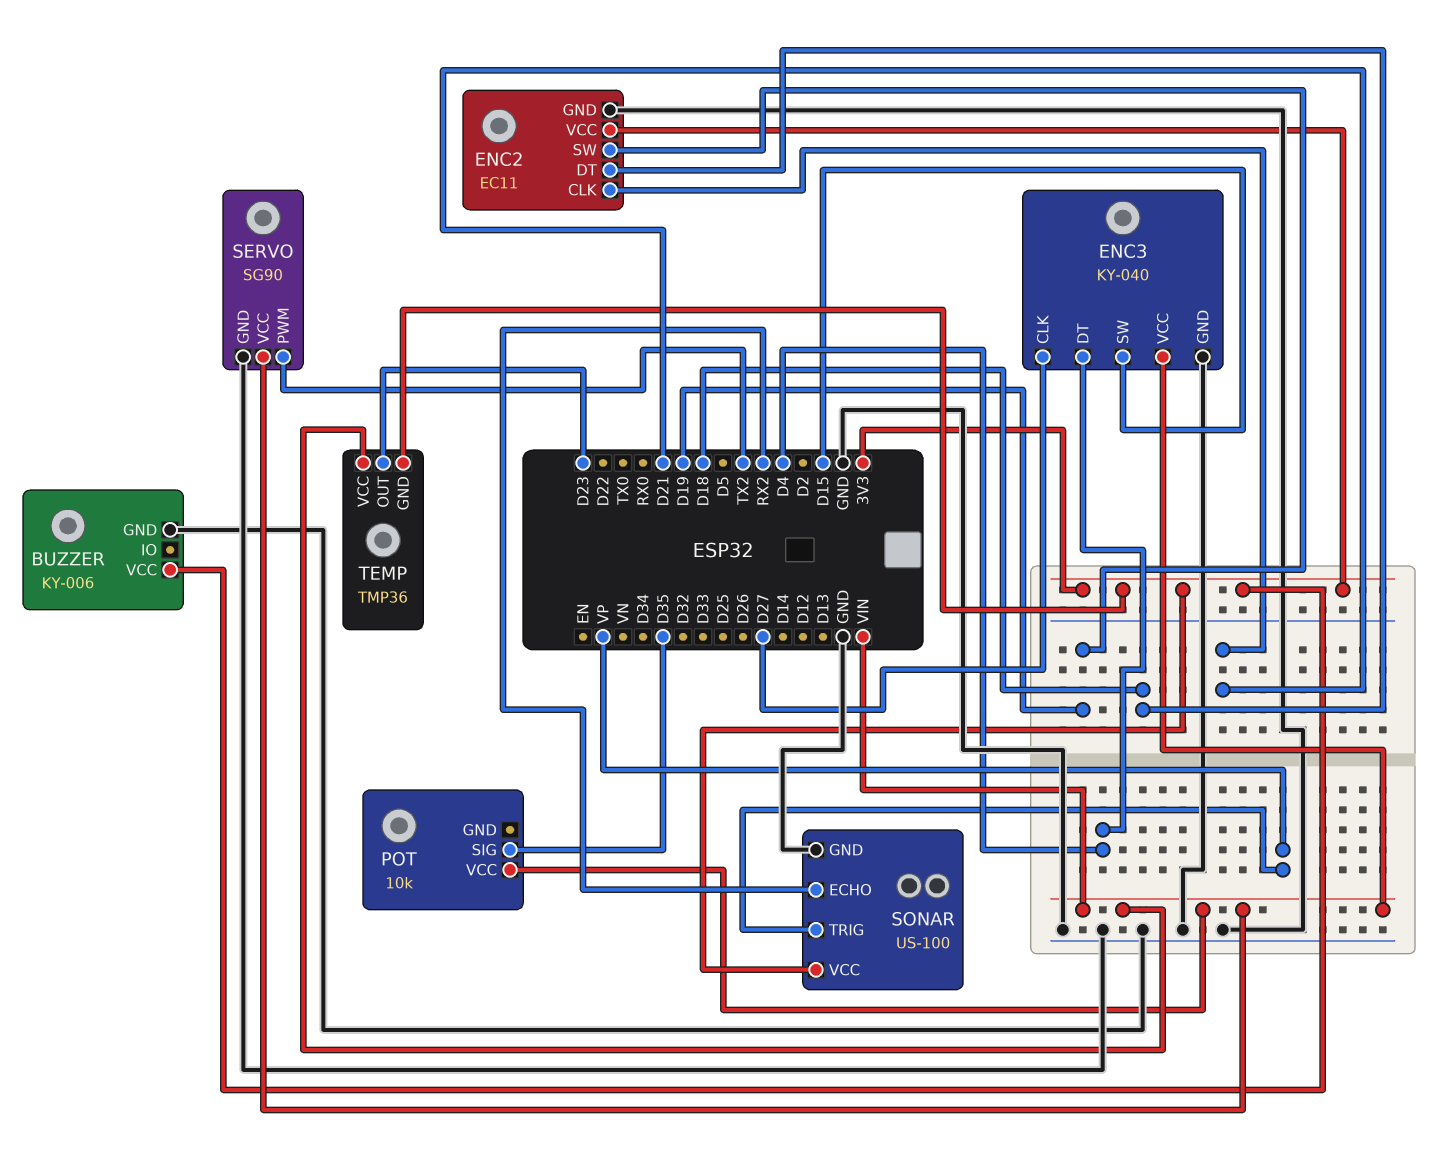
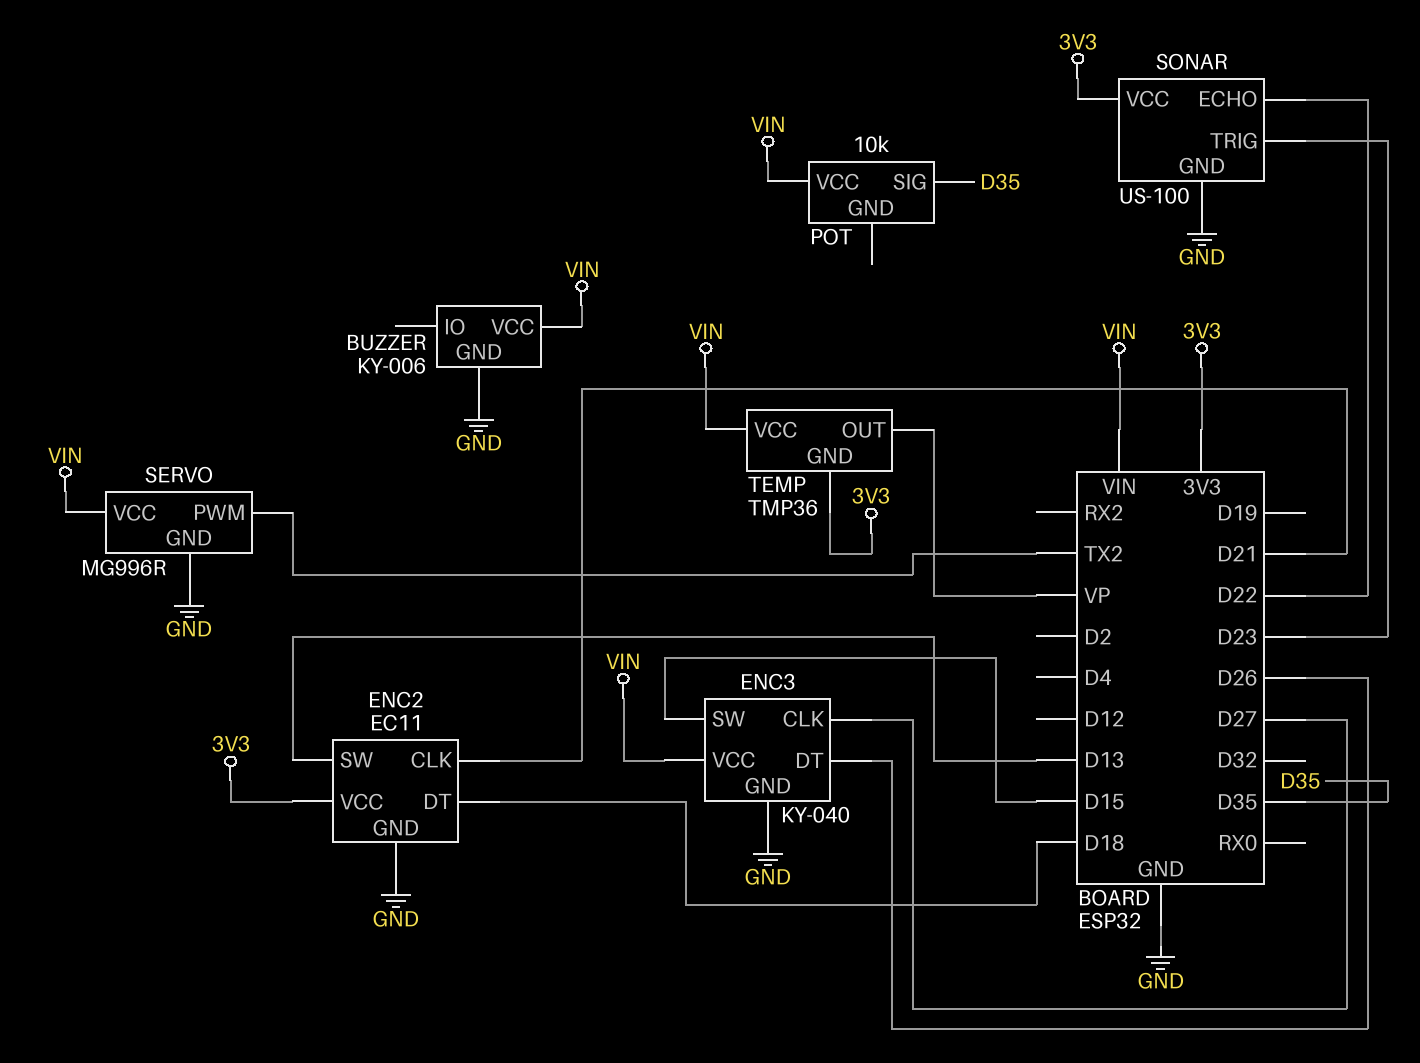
BUZZER pin VCC: 3V3 -> VIN
ENC2 pin SW: D19 -> D13
ENC3 pin DT: D4 -> D26
SERVO: SG90 -> MG996R
SONAR pin ECHO: RX2 -> D22
SONAR pin TRIG: VP -> D23
TEMP pin OUT: D23 -> VP

